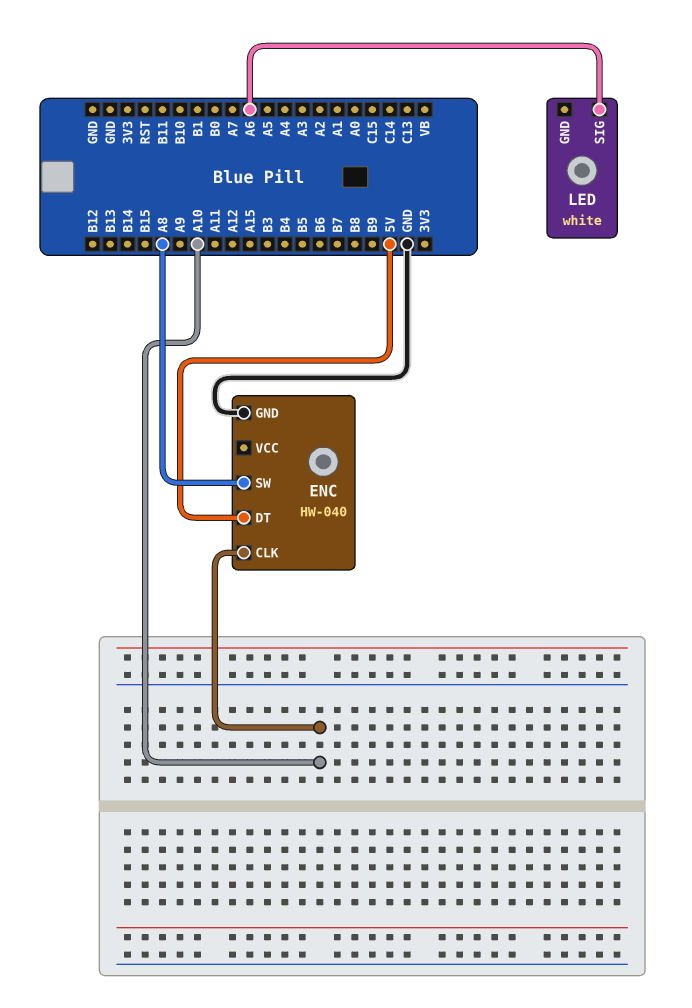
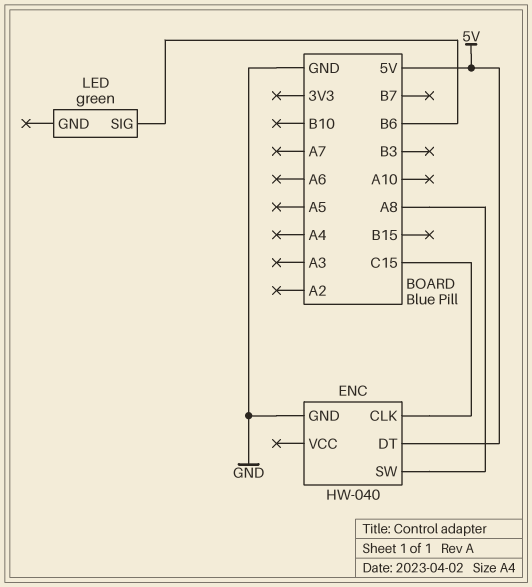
ENC pin CLK: A10 -> C15
LED: white -> green
LED pin SIG: A6 -> B6

